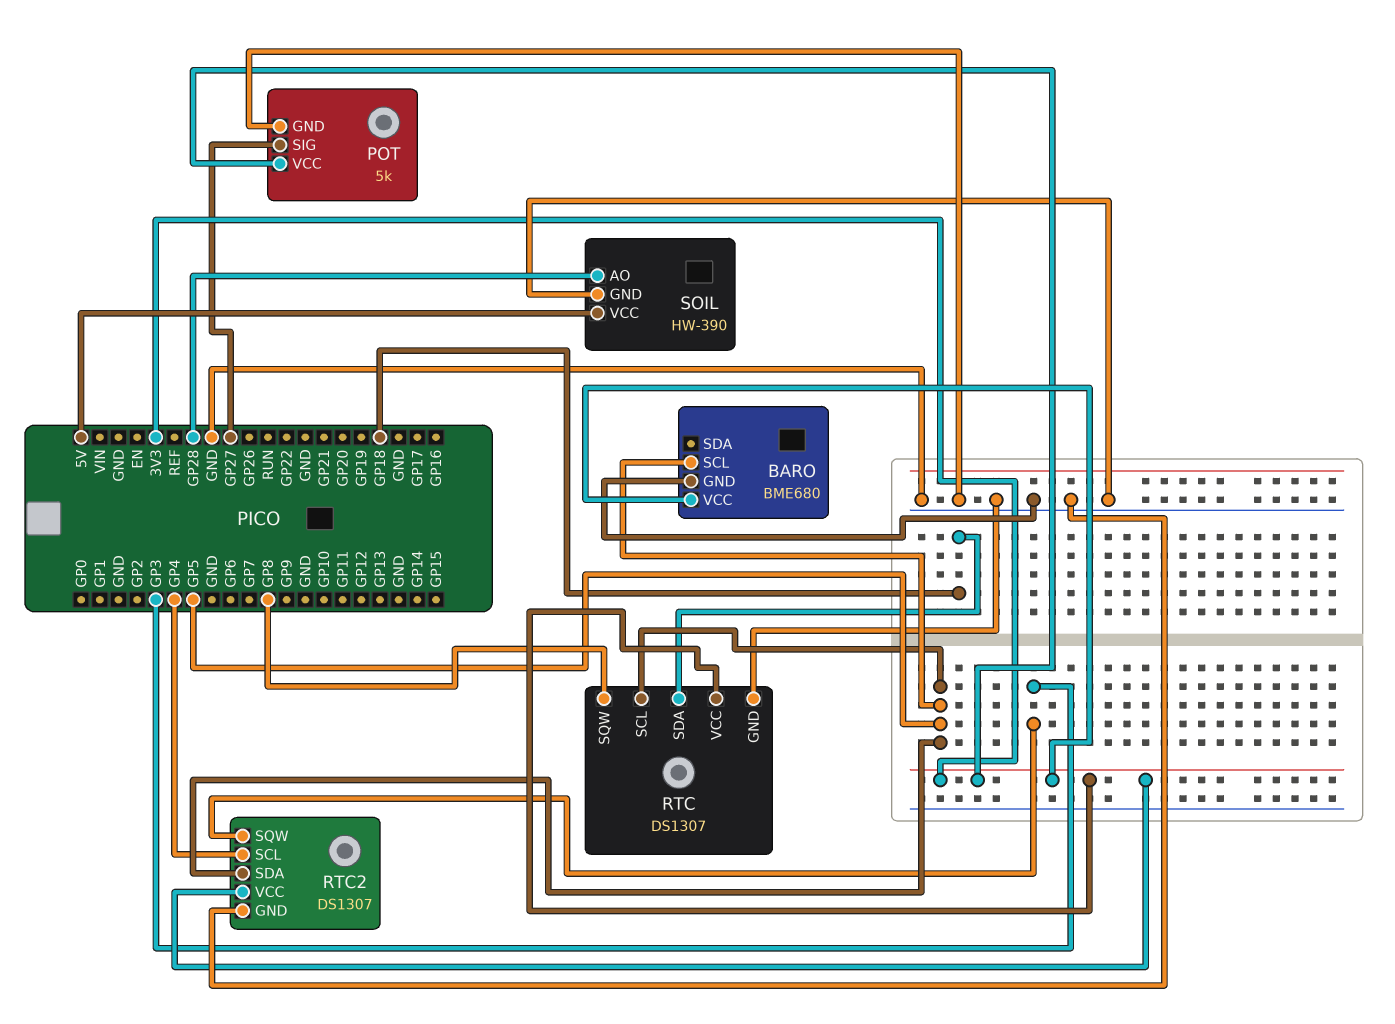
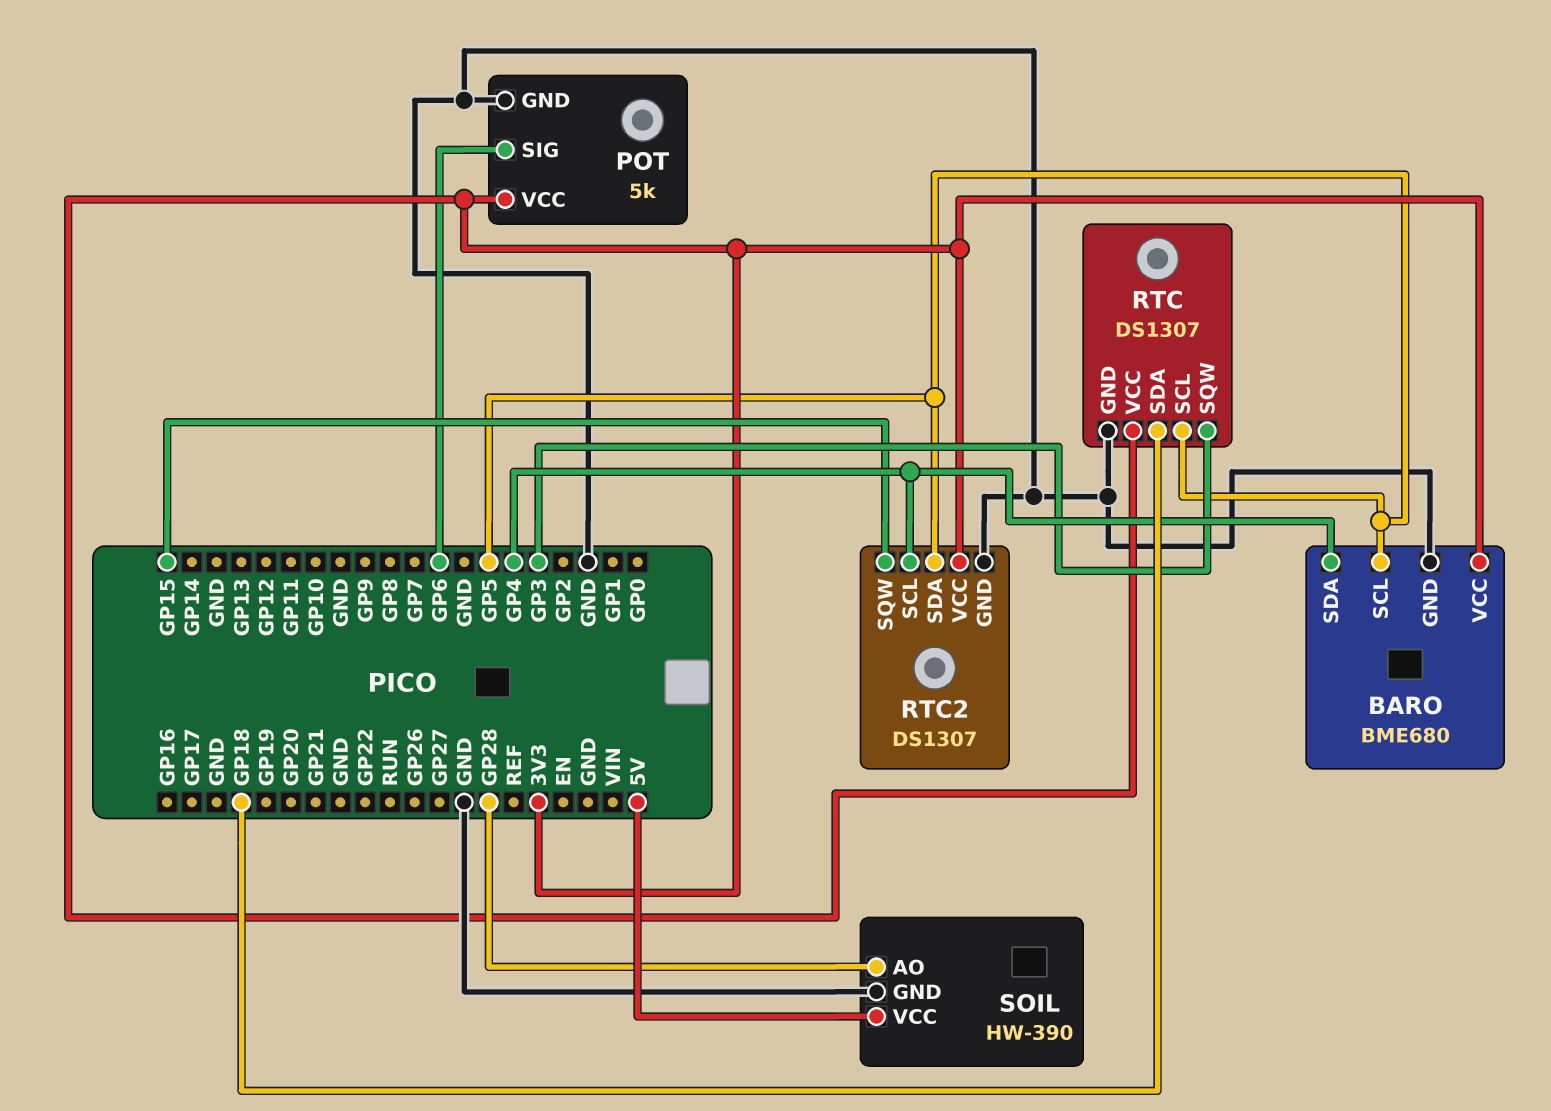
BARO pin SDA: none -> GP4
POT pin SIG: GP27 -> GP6
RTC pin SQW: GP8 -> GP3
RTC2 pin SQW: GP3 -> GP15

